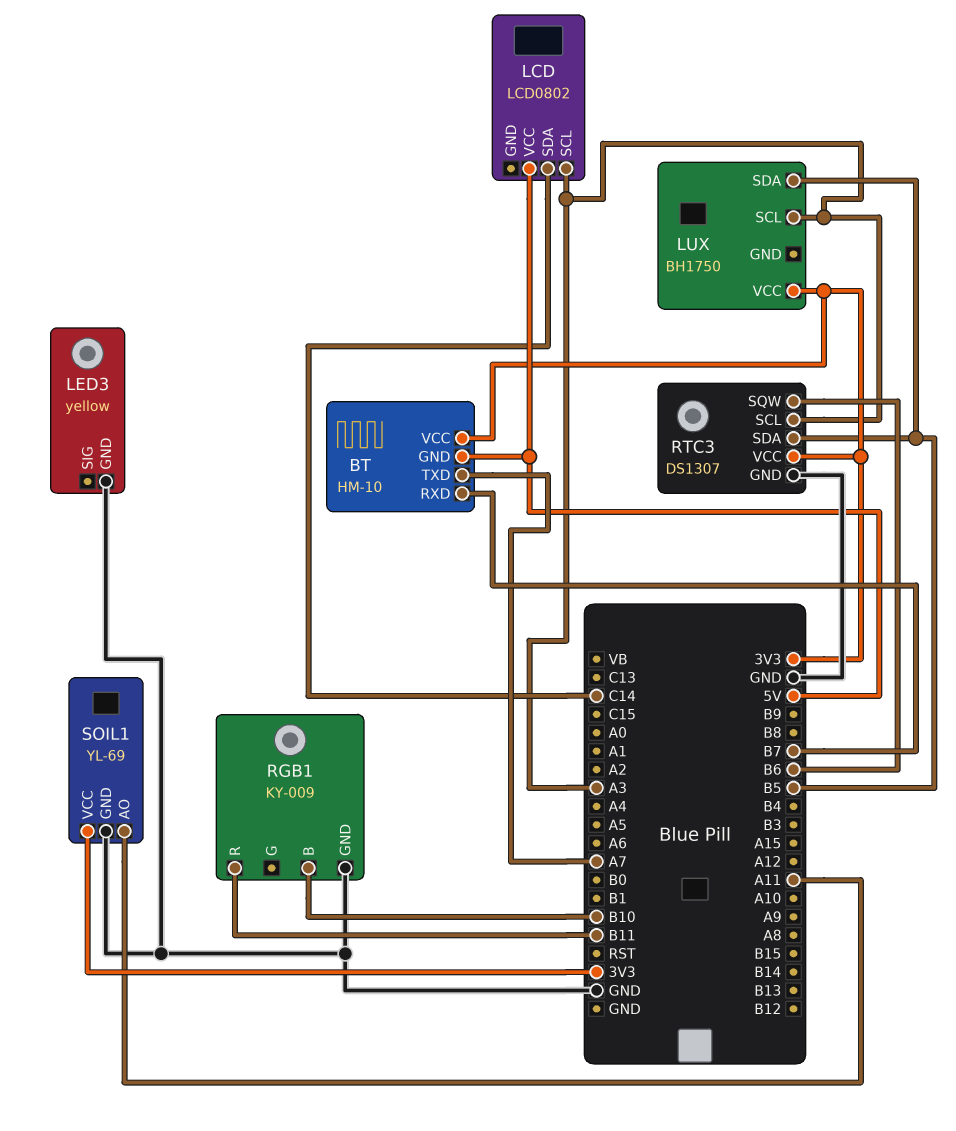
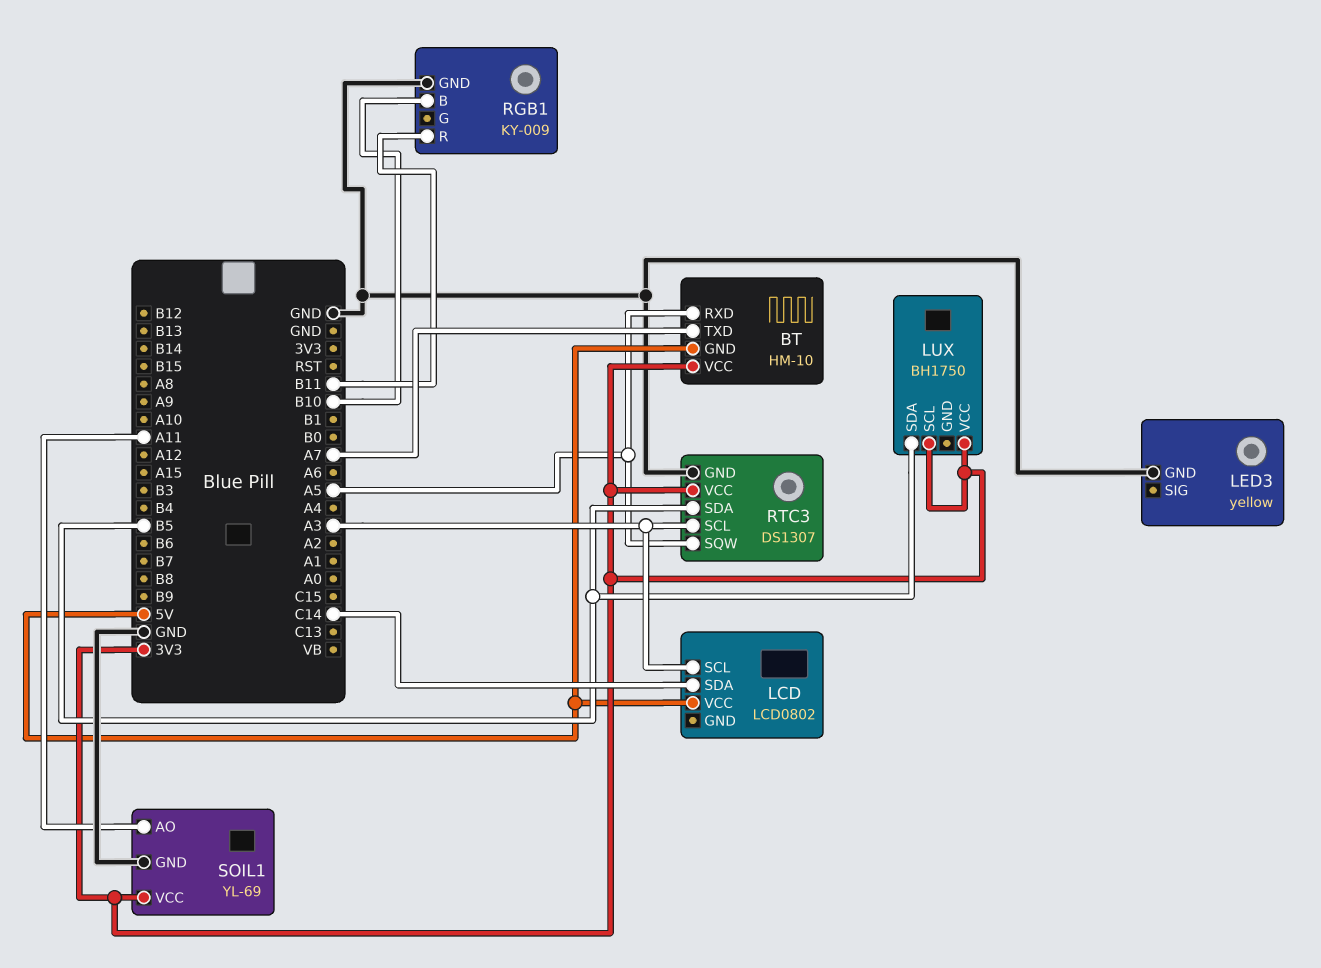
BT pin RXD: B7 -> A5
LUX pin SCL: A3 -> 3V3
RTC3 pin SQW: B6 -> A5

